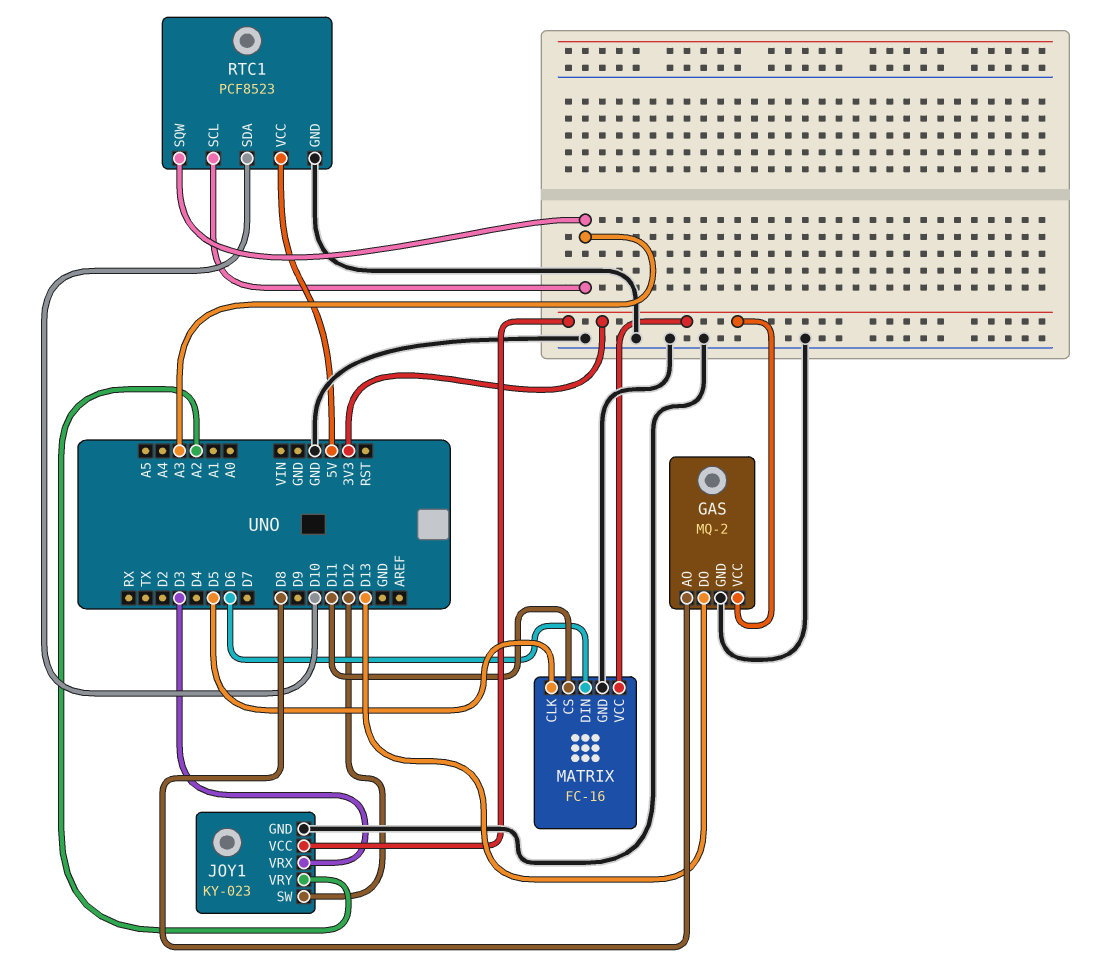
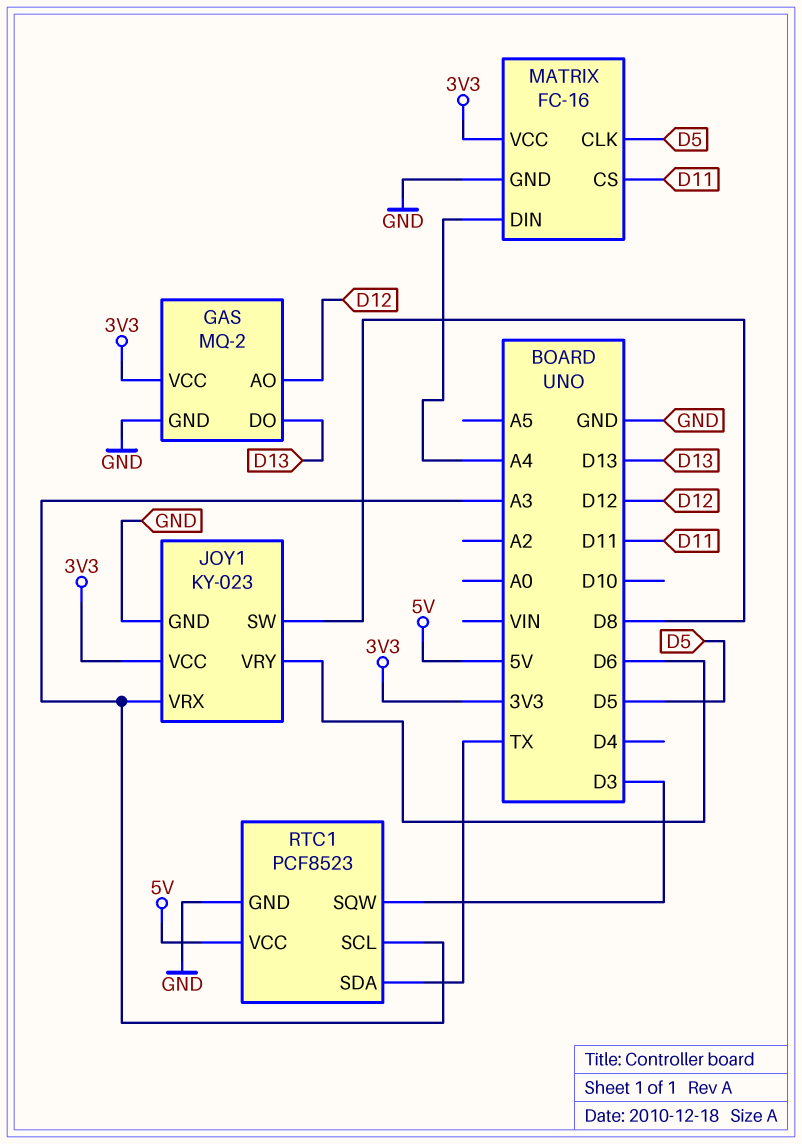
GAS pin AO: D8 -> D12
JOY1 pin SW: D12 -> D8
JOY1 pin VRX: D3 -> A3
JOY1 pin VRY: A2 -> D6
MATRIX pin DIN: D6 -> A4
RTC1 pin SDA: D10 -> TX
RTC1 pin SQW: A3 -> D3

